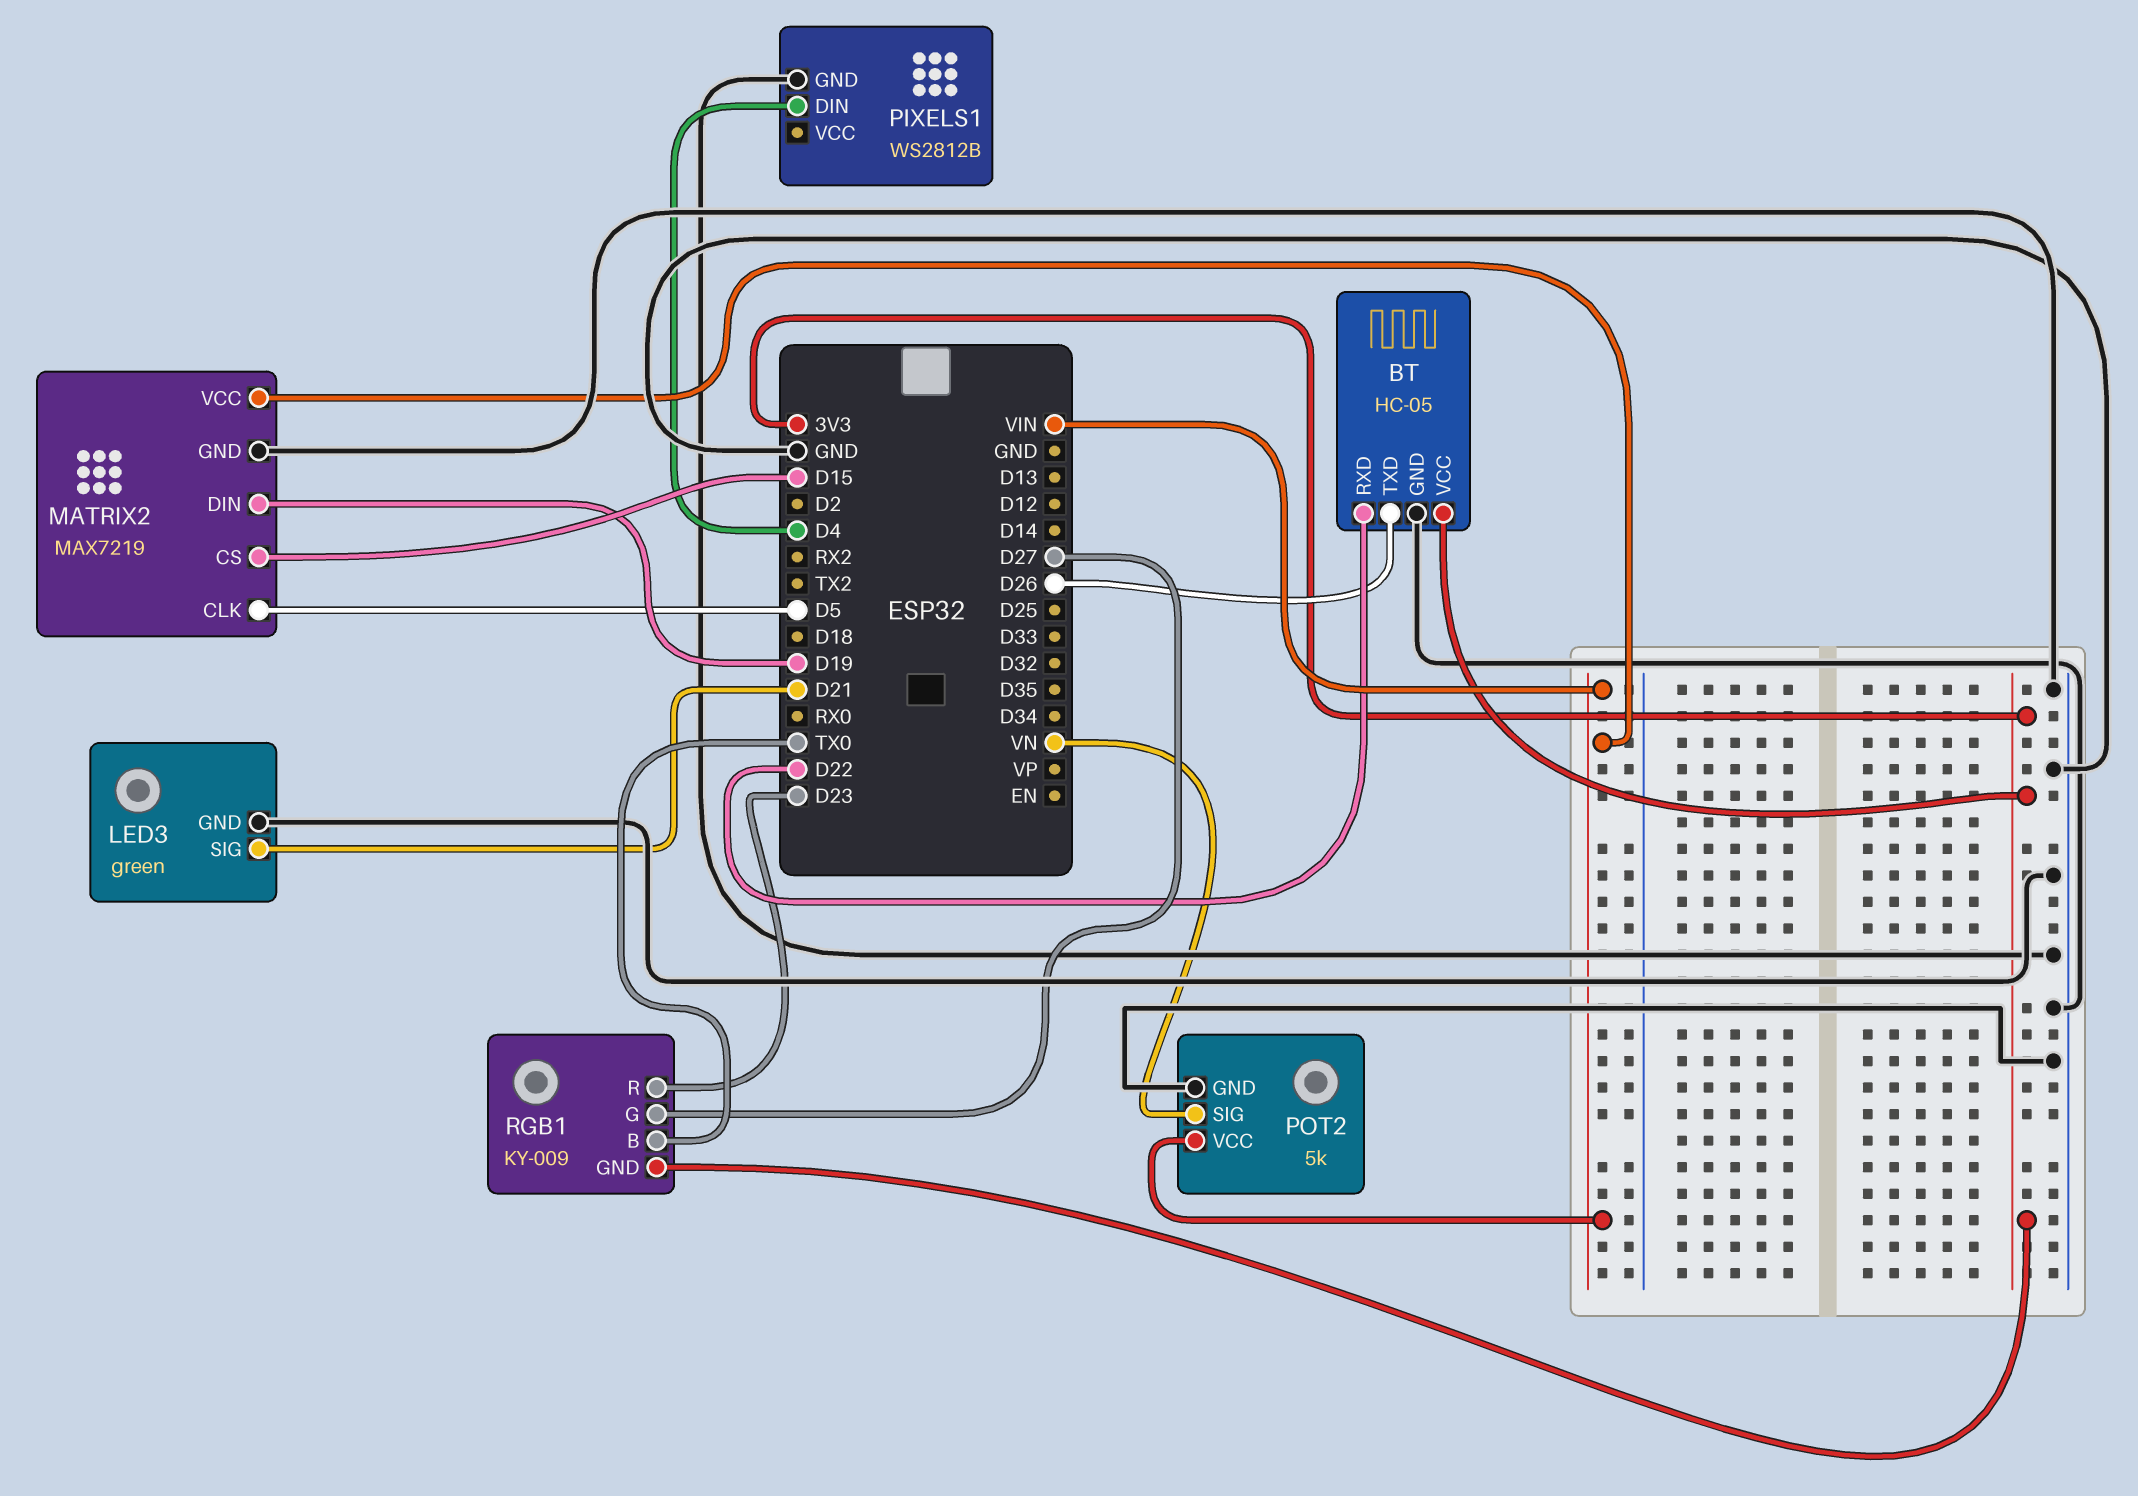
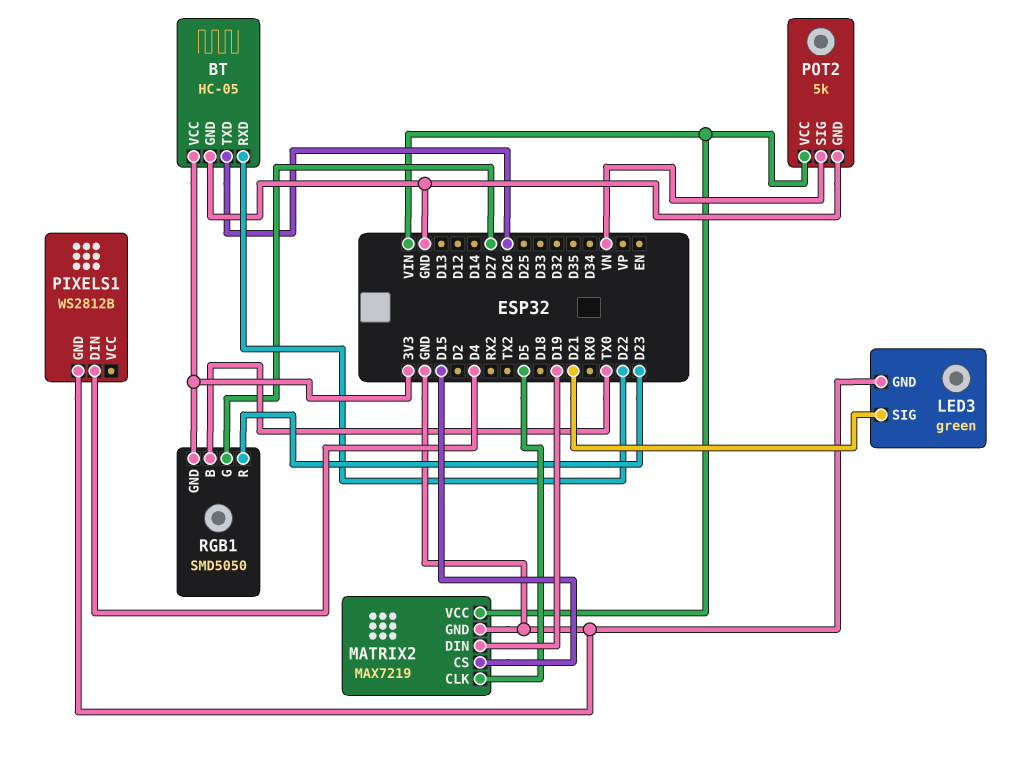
RGB1: KY-009 -> SMD5050

